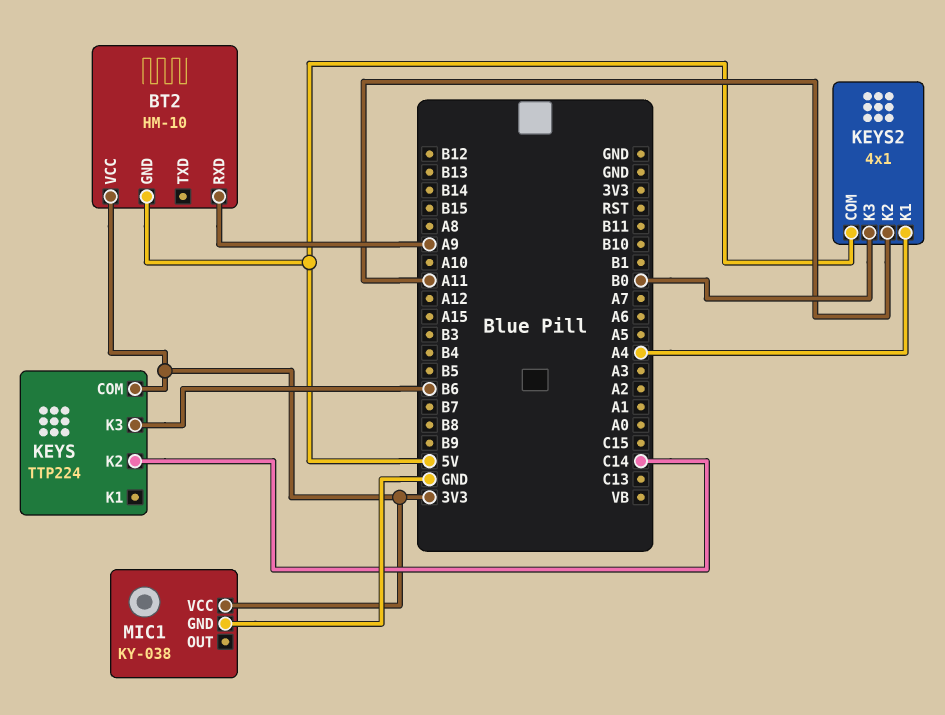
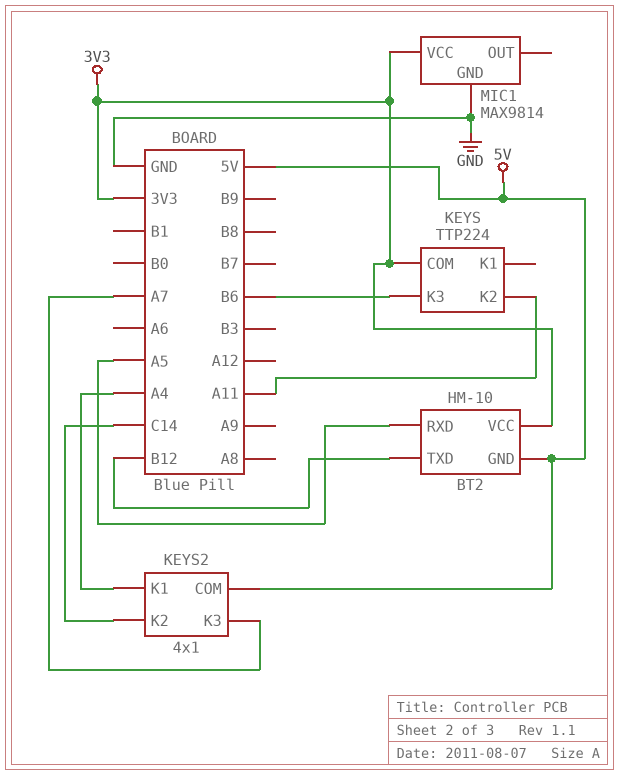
BT2 pin RXD: A9 -> A5
BT2 pin TXD: none -> B12
KEYS pin K2: C14 -> A11
KEYS2 pin K2: A11 -> C14
KEYS2 pin K3: B0 -> A7
MIC1: KY-038 -> MAX9814

